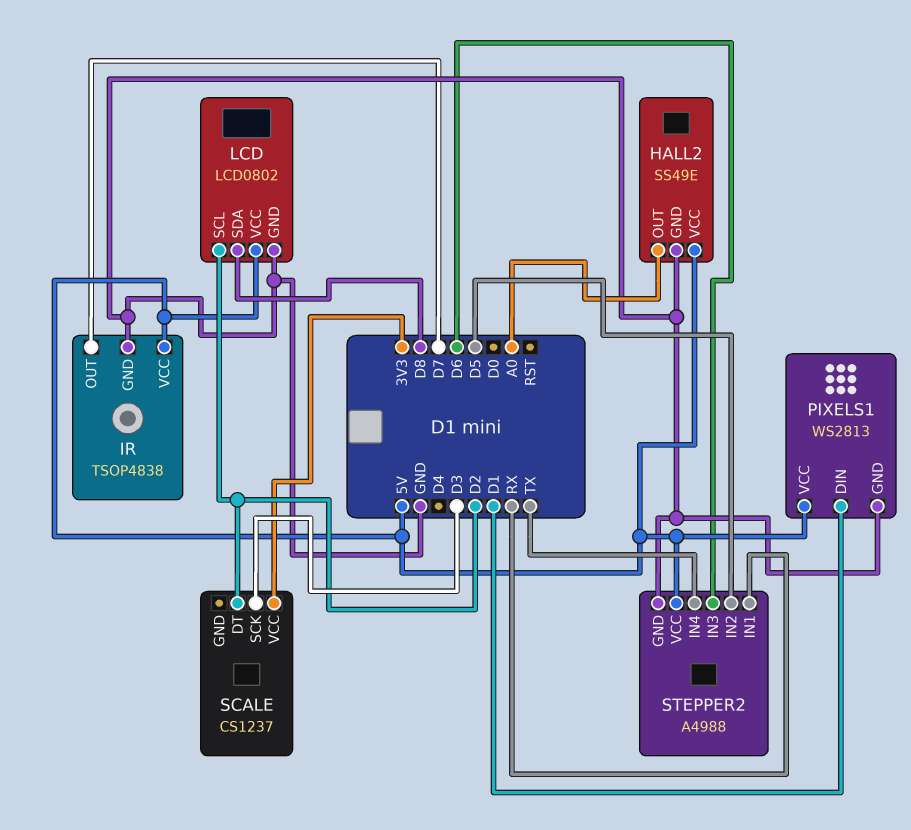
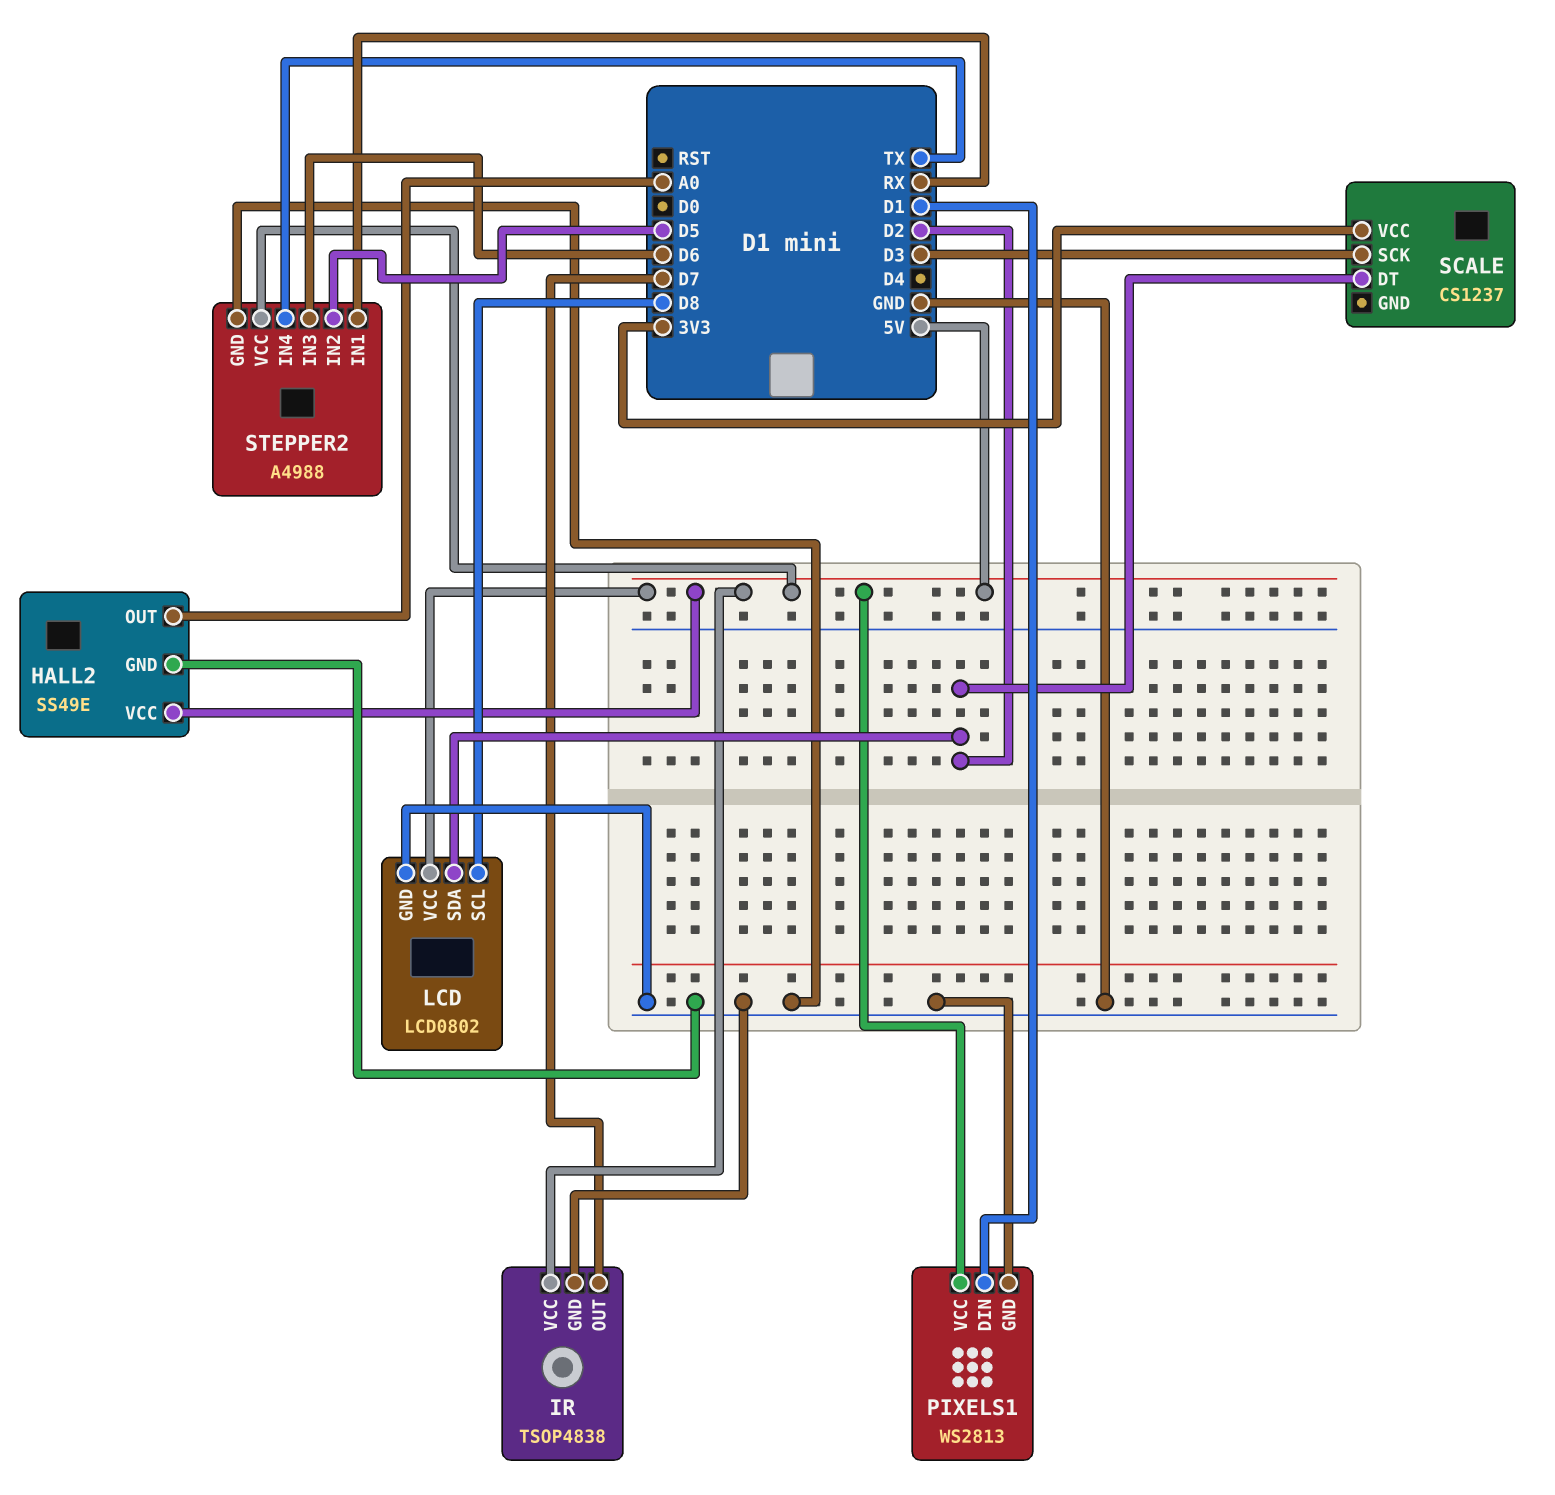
LCD pin SCL: D2 -> D8
LCD pin SDA: D8 -> D2

